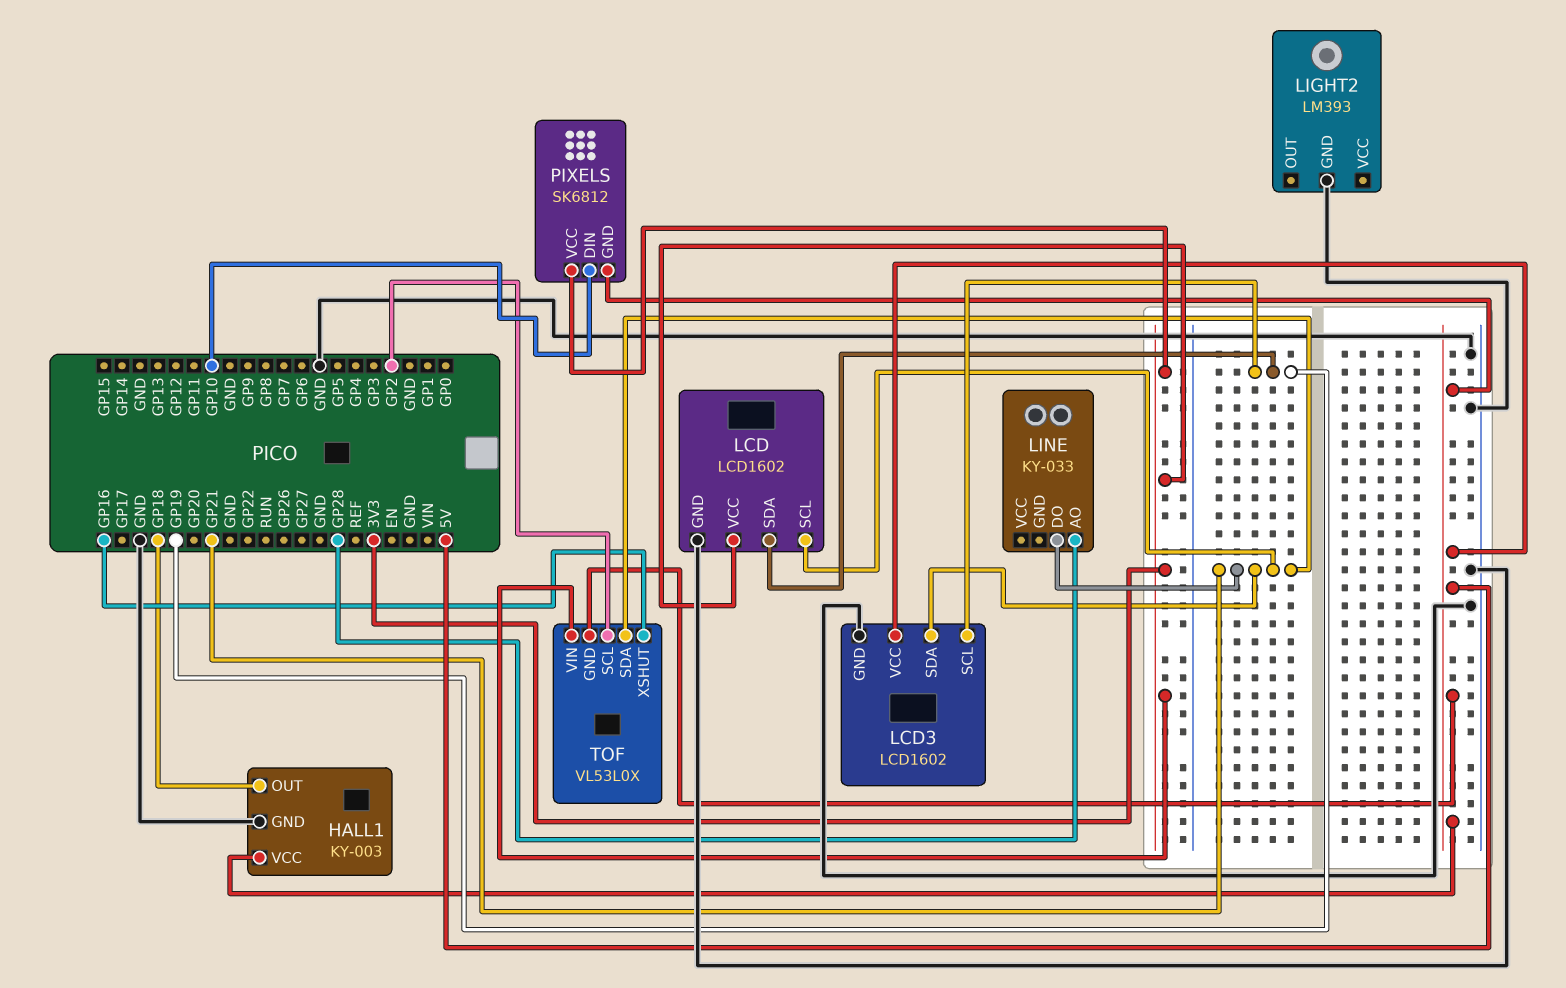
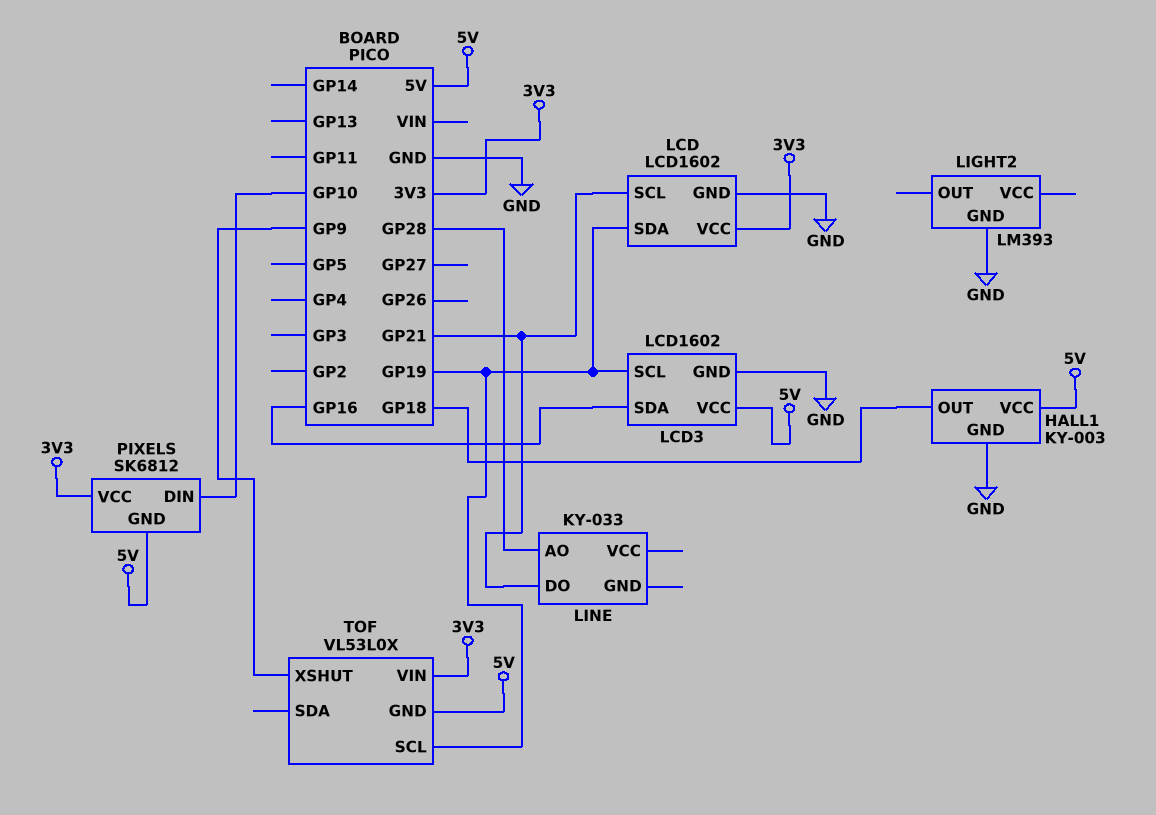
LCD3 pin SDA: GP21 -> GP16
TOF pin SCL: GP2 -> GP19
TOF pin SDA: GP21 -> none
TOF pin XSHUT: GP16 -> GP9

